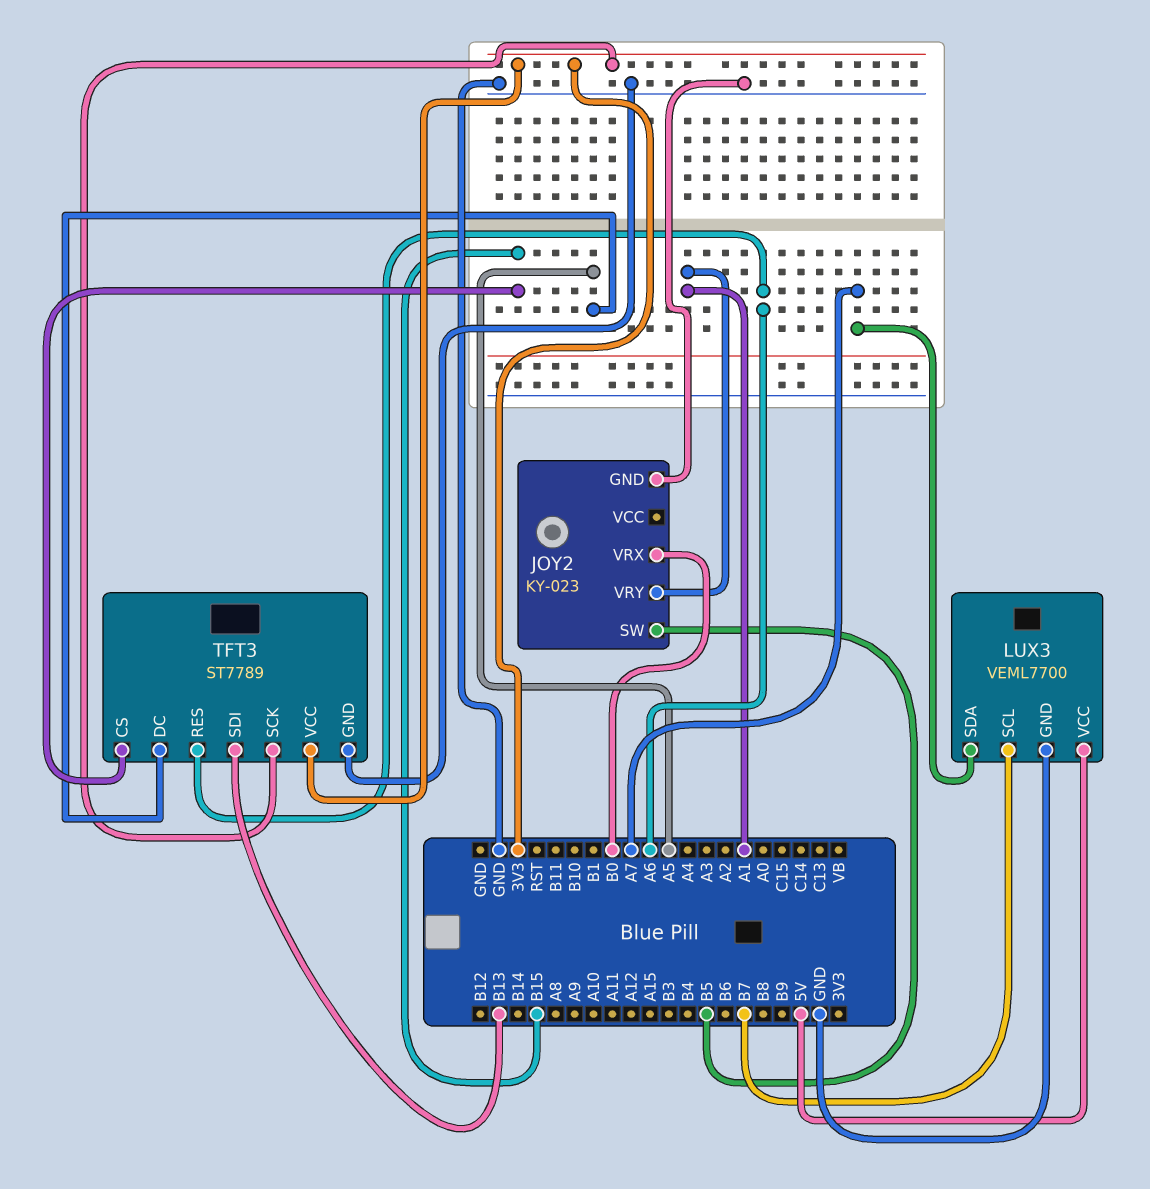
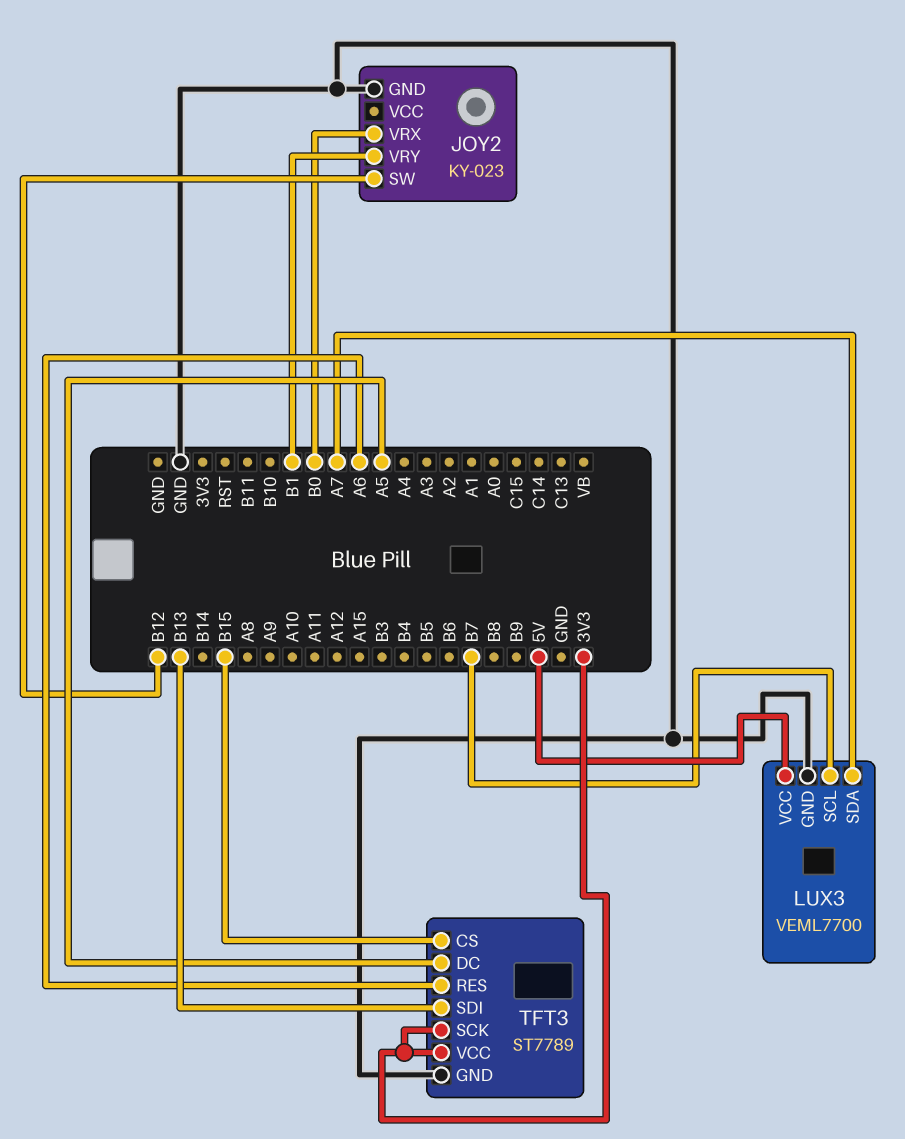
JOY2 pin SW: B5 -> B12
JOY2 pin VRY: A1 -> B1

